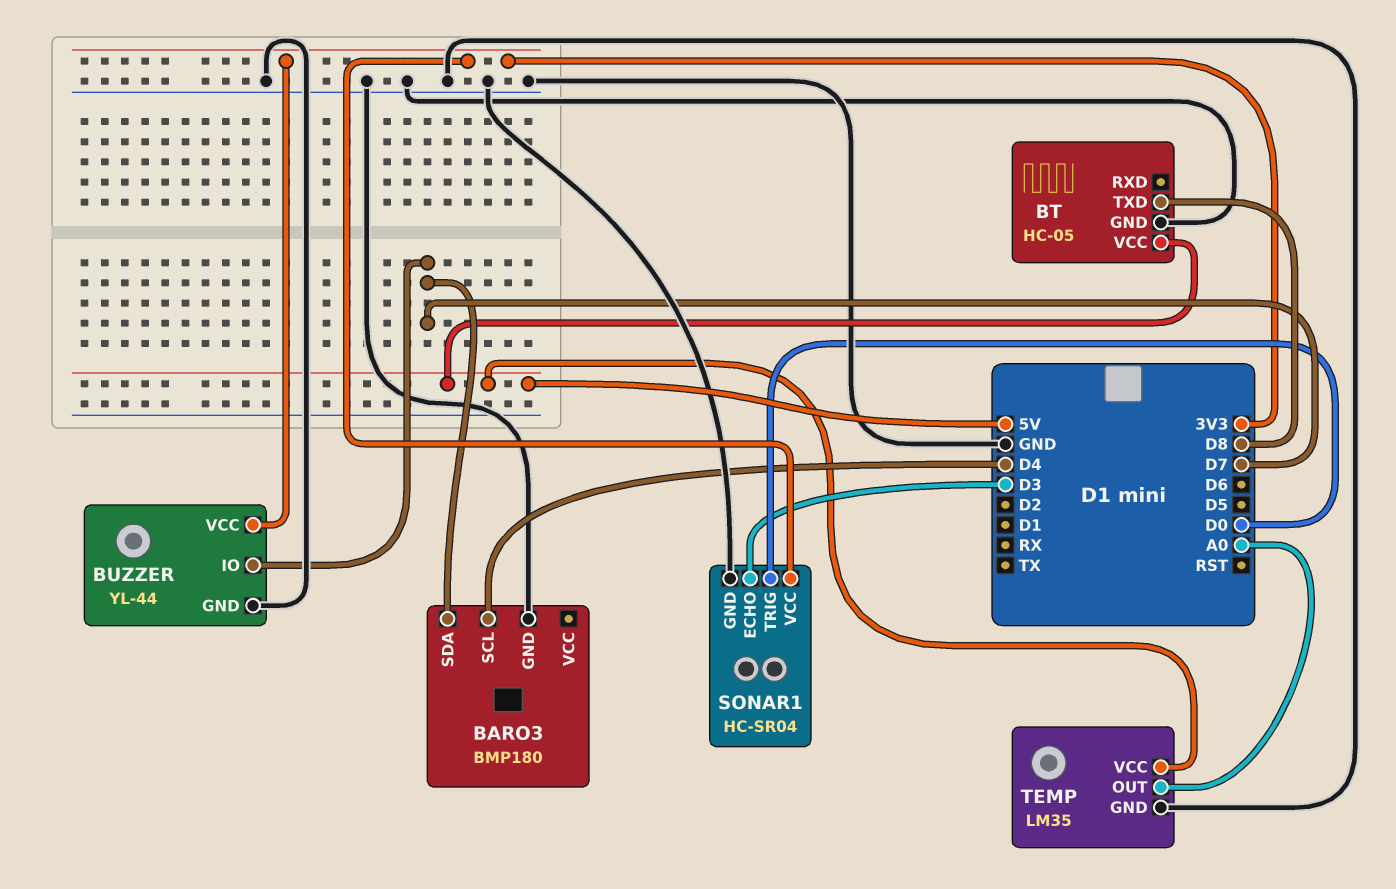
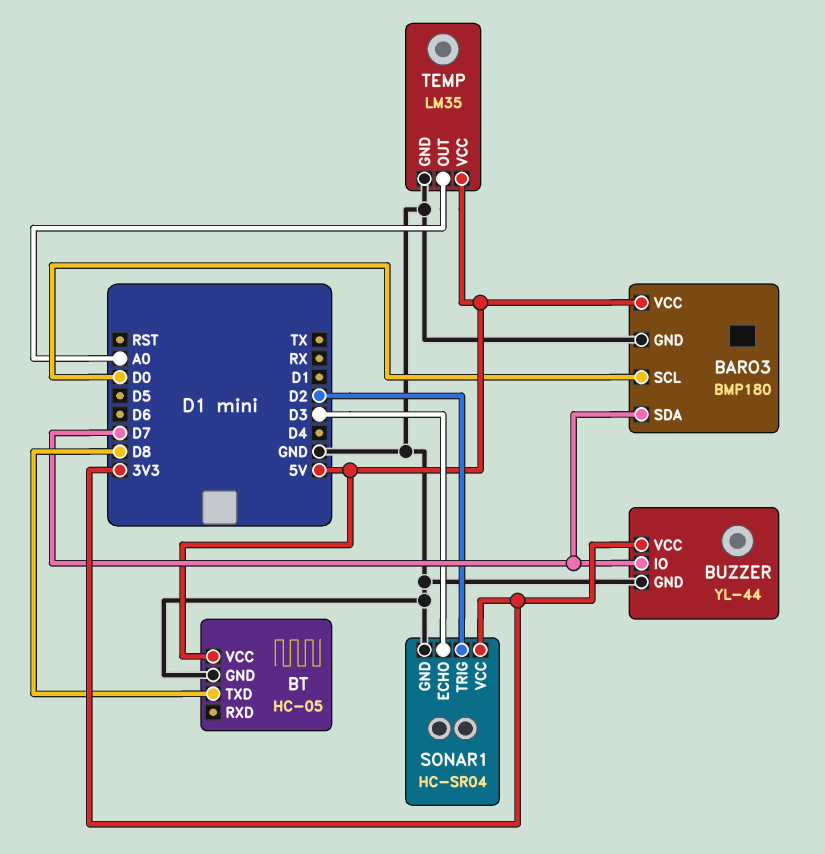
BARO3 pin SCL: D4 -> D0
BARO3 pin VCC: none -> 5V
SONAR1 pin TRIG: D0 -> D2

